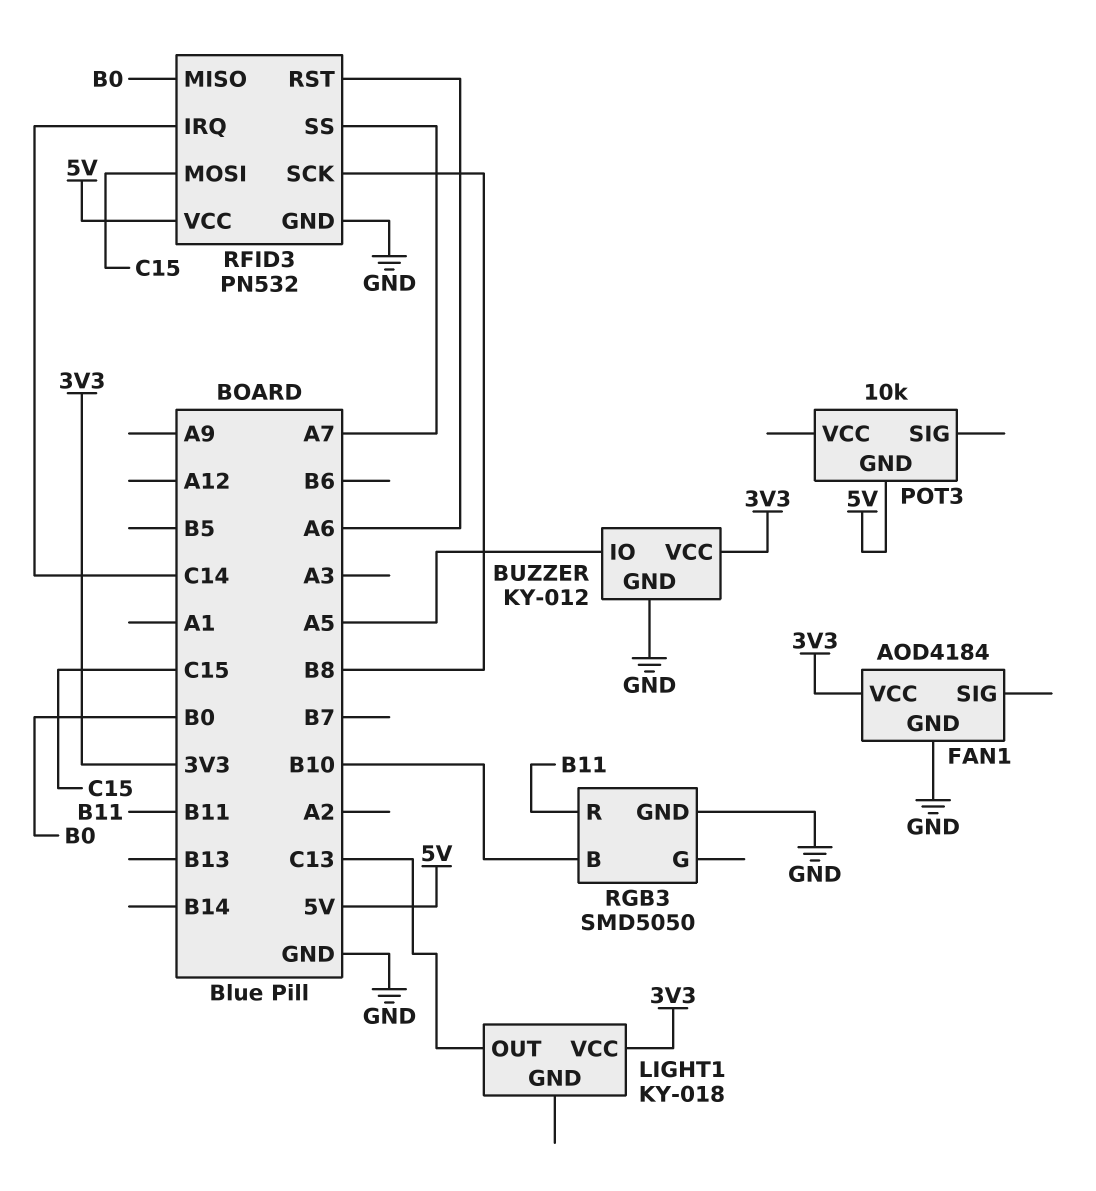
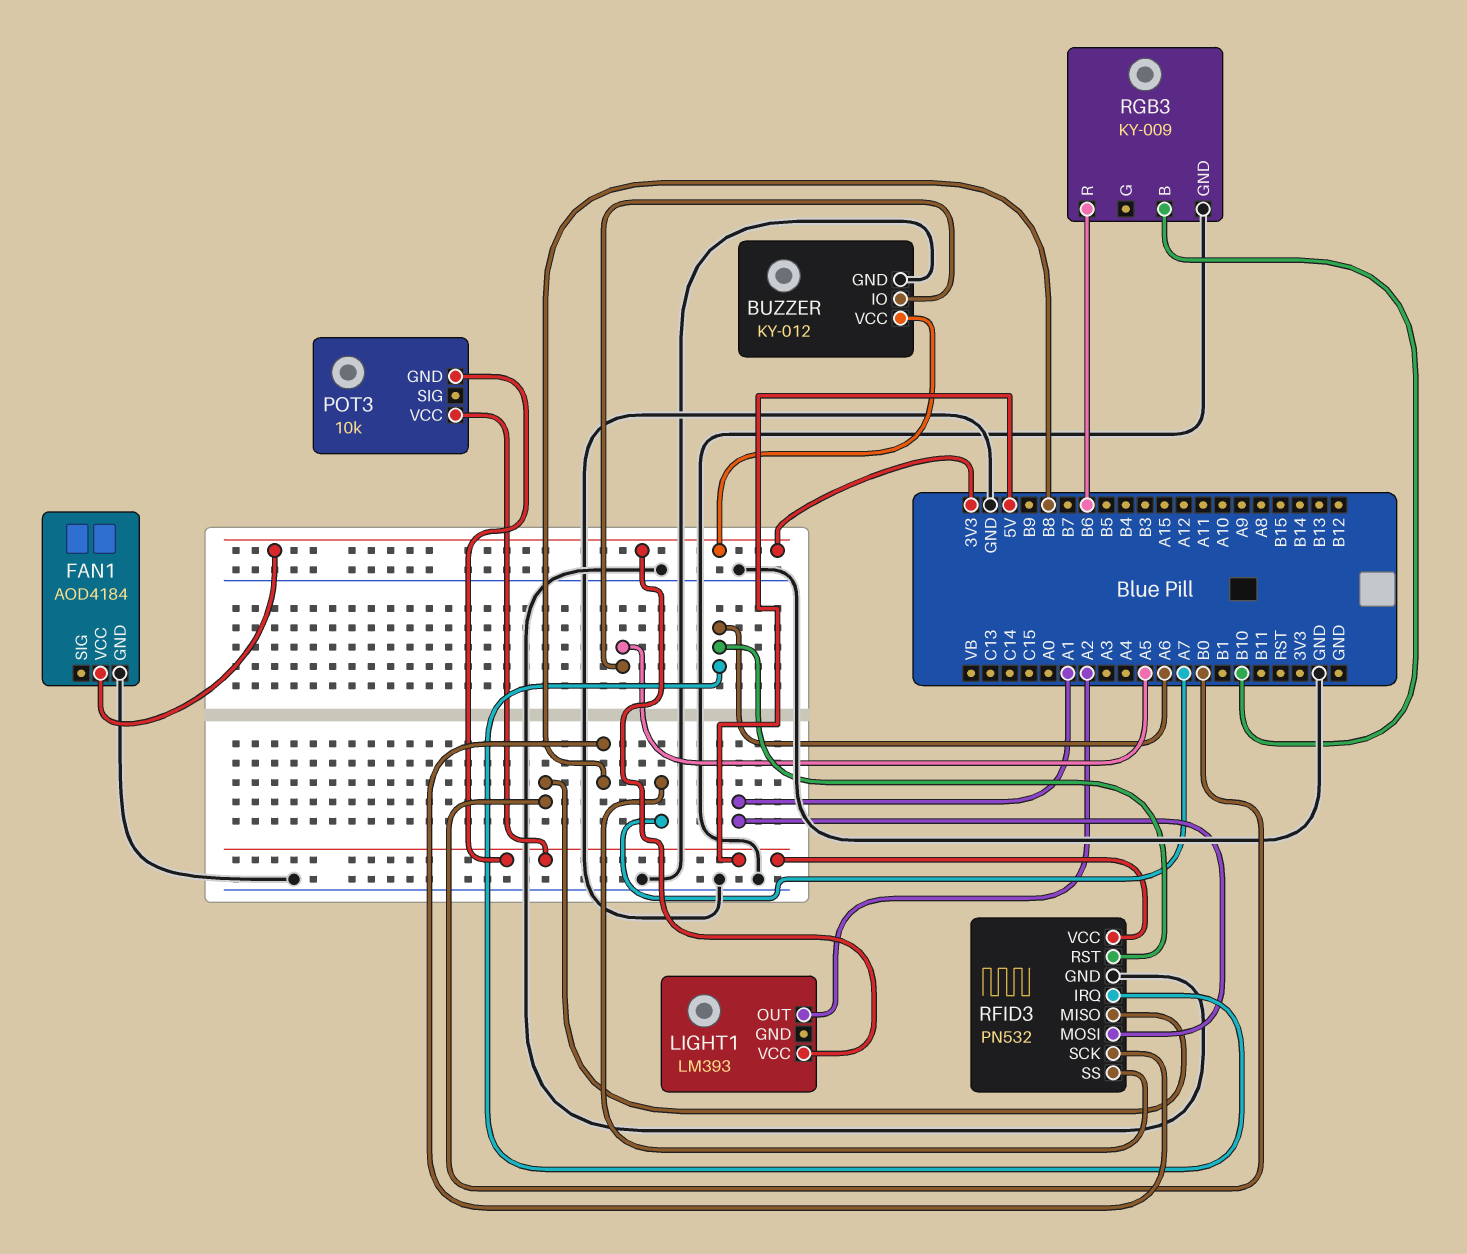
LIGHT1: KY-018 -> LM393
LIGHT1 pin OUT: C13 -> A2
POT3 pin VCC: none -> 5V
RFID3 pin IRQ: C14 -> A6
RFID3 pin MOSI: C15 -> A1
RGB3: SMD5050 -> KY-009
RGB3 pin R: B11 -> B6

